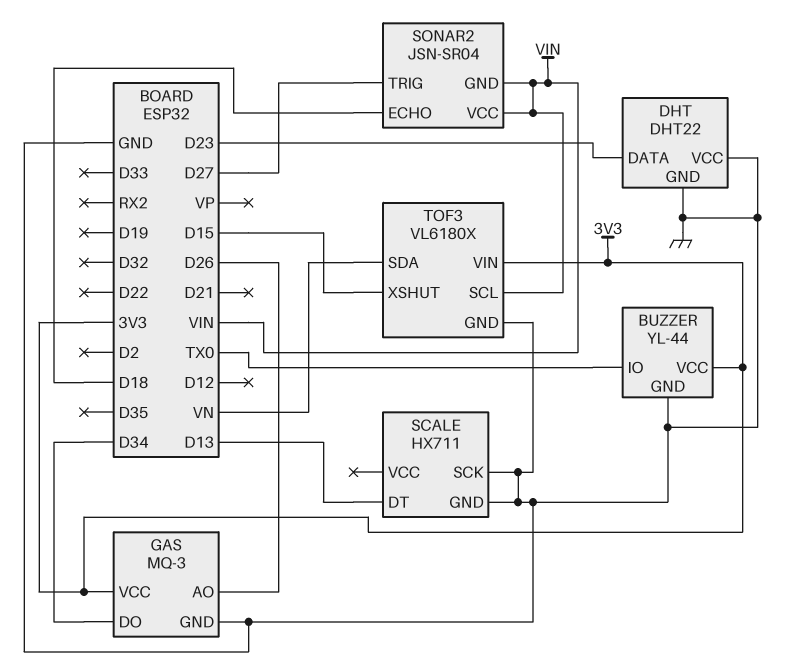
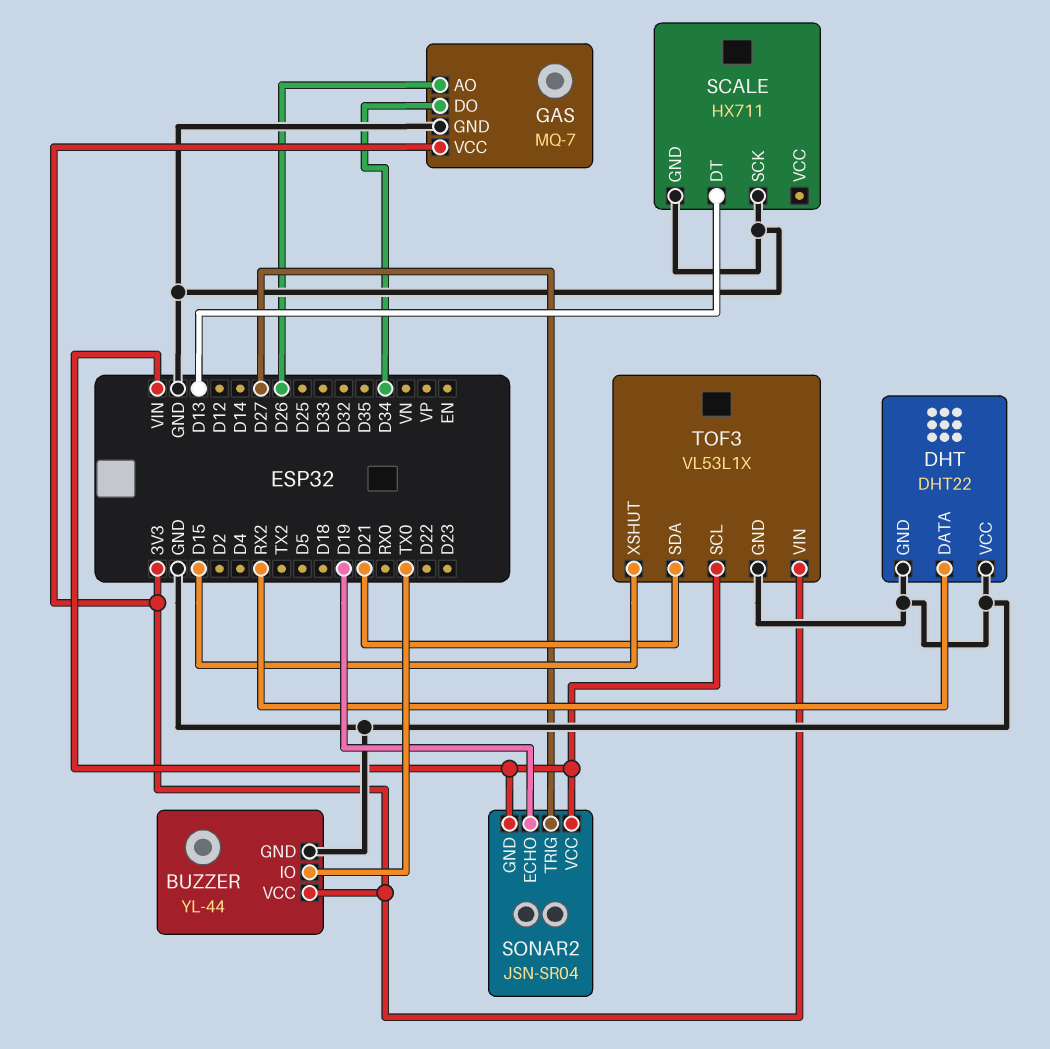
DHT pin DATA: D23 -> RX2
GAS: MQ-3 -> MQ-7
SONAR2 pin ECHO: D18 -> D19
TOF3: VL6180X -> VL53L1X
TOF3 pin SDA: VN -> D21

